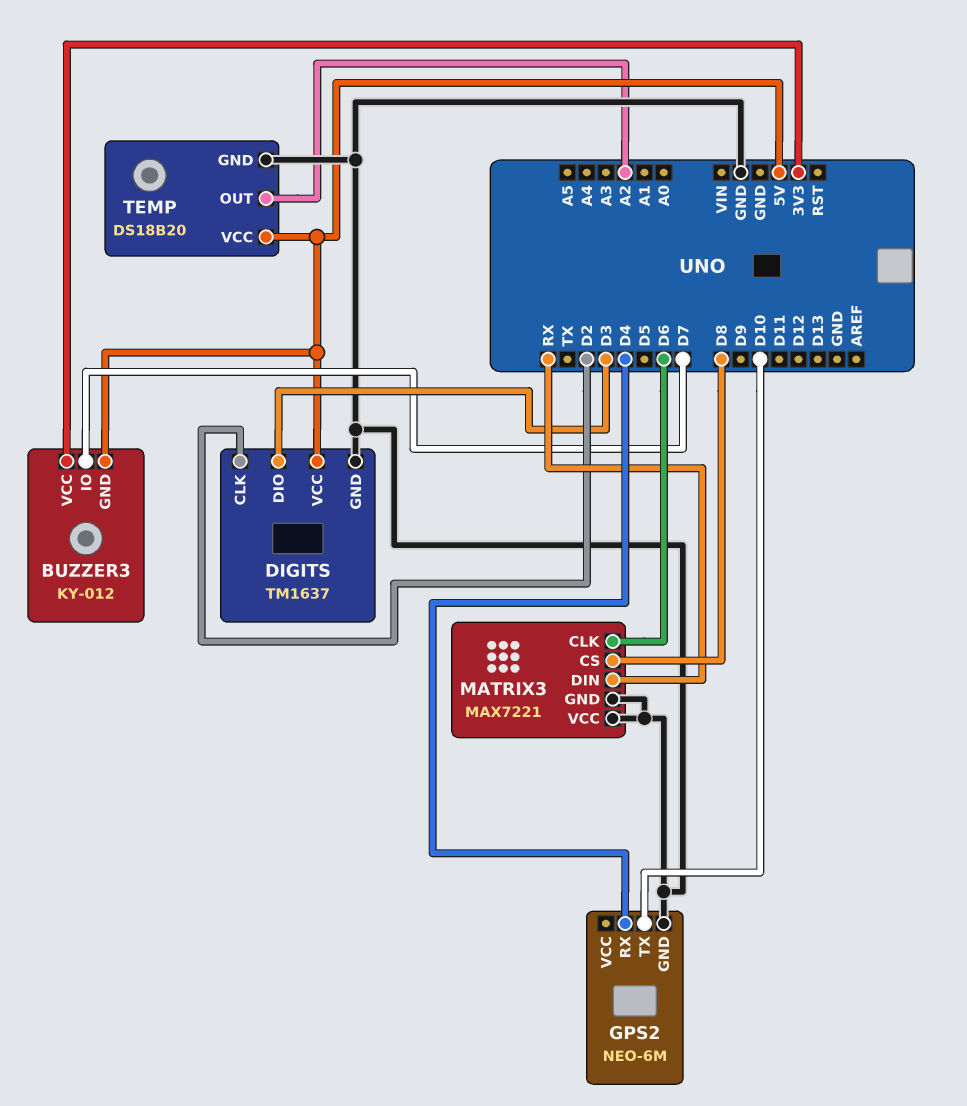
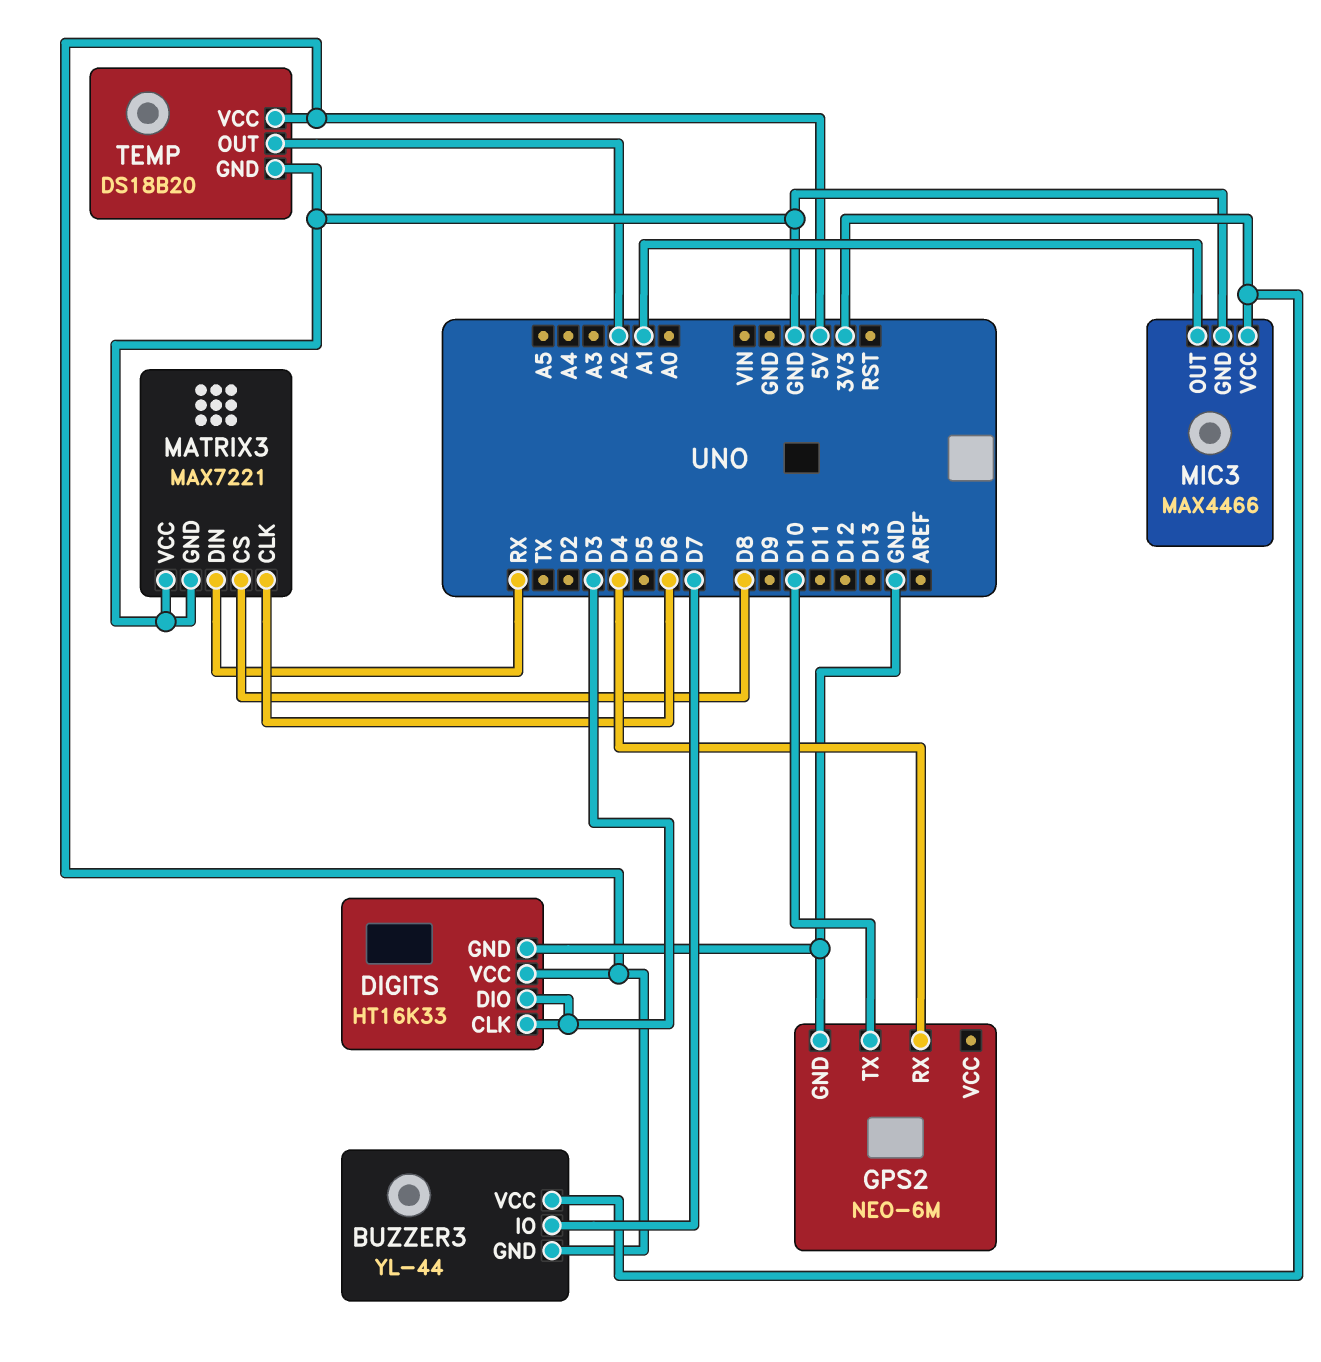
BUZZER3: KY-012 -> YL-44
DIGITS: TM1637 -> HT16K33
DIGITS pin CLK: D2 -> D3
MIC3: none -> MAX4466
MIC3 pin GND: none -> GND
MIC3 pin OUT: none -> A1
MIC3 pin VCC: none -> 3V3

